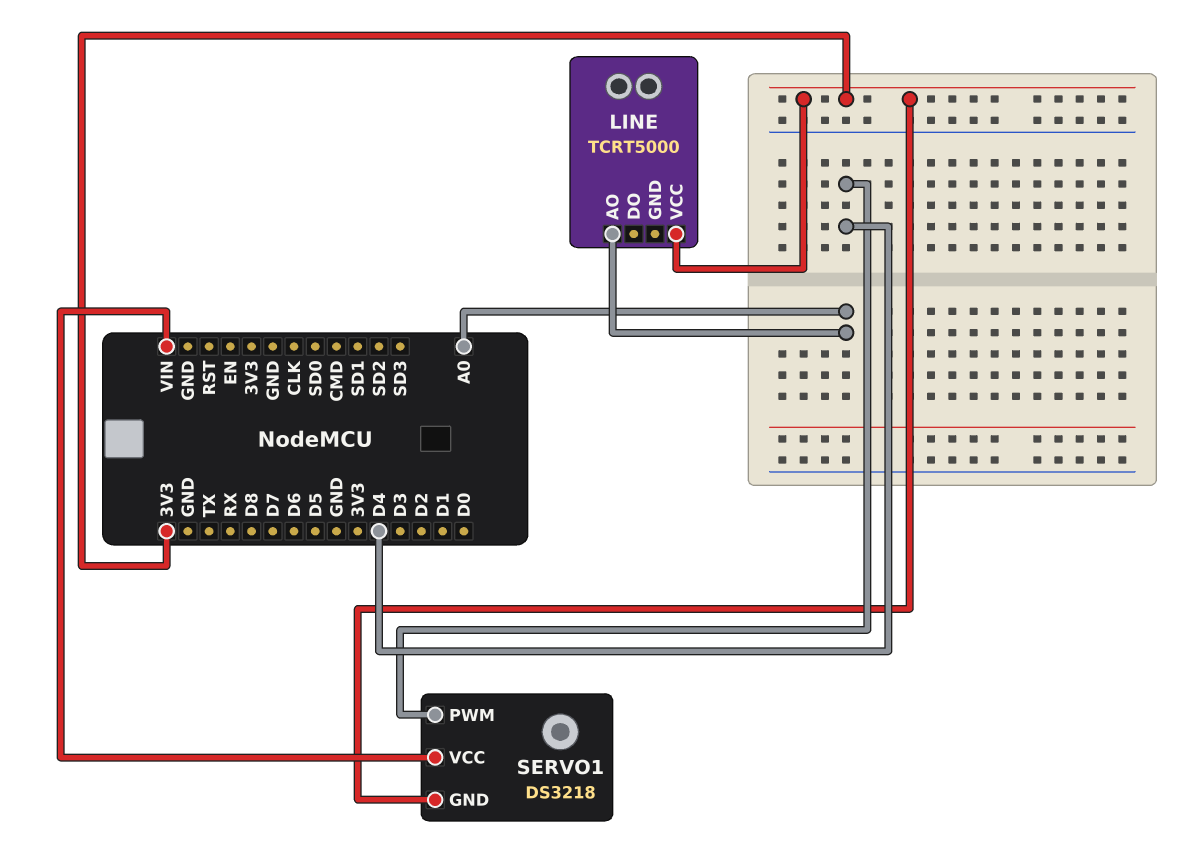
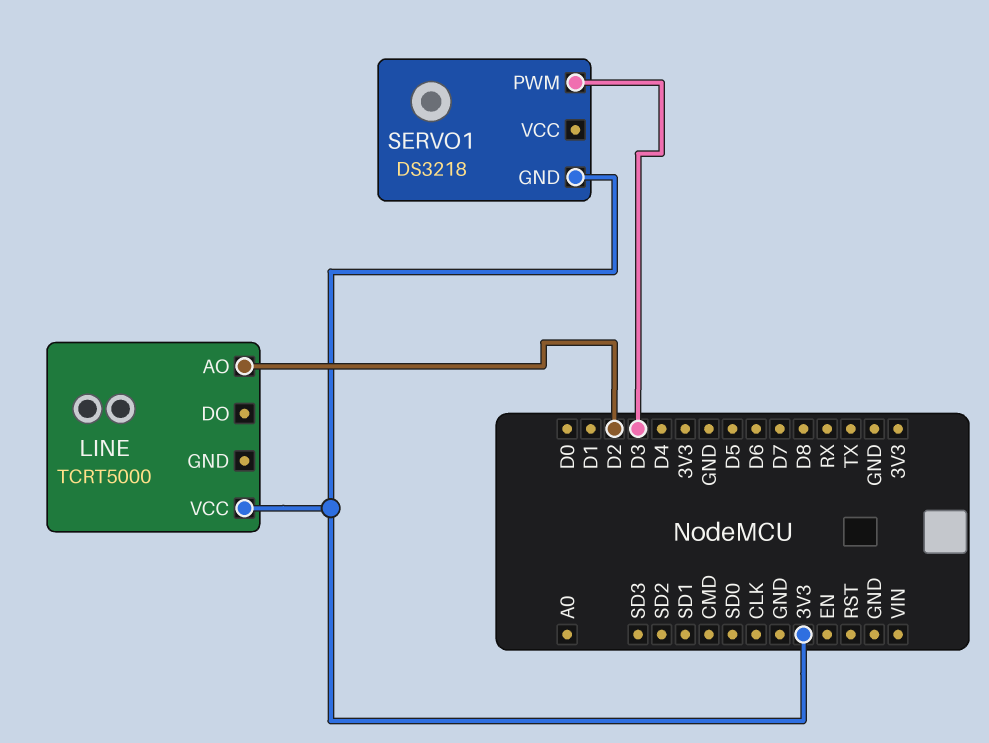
LINE pin AO: A0 -> D2
SERVO1 pin PWM: D4 -> D3
SERVO1 pin VCC: VIN -> none

